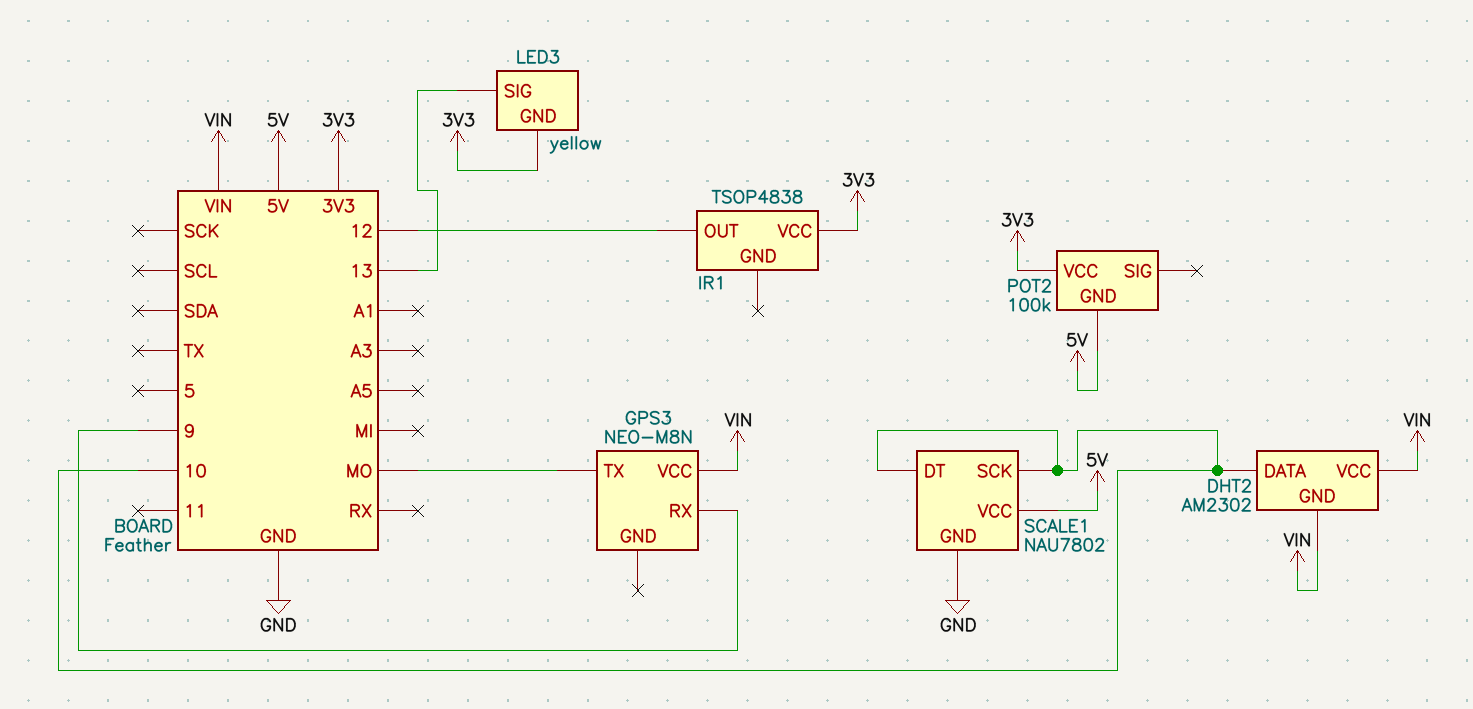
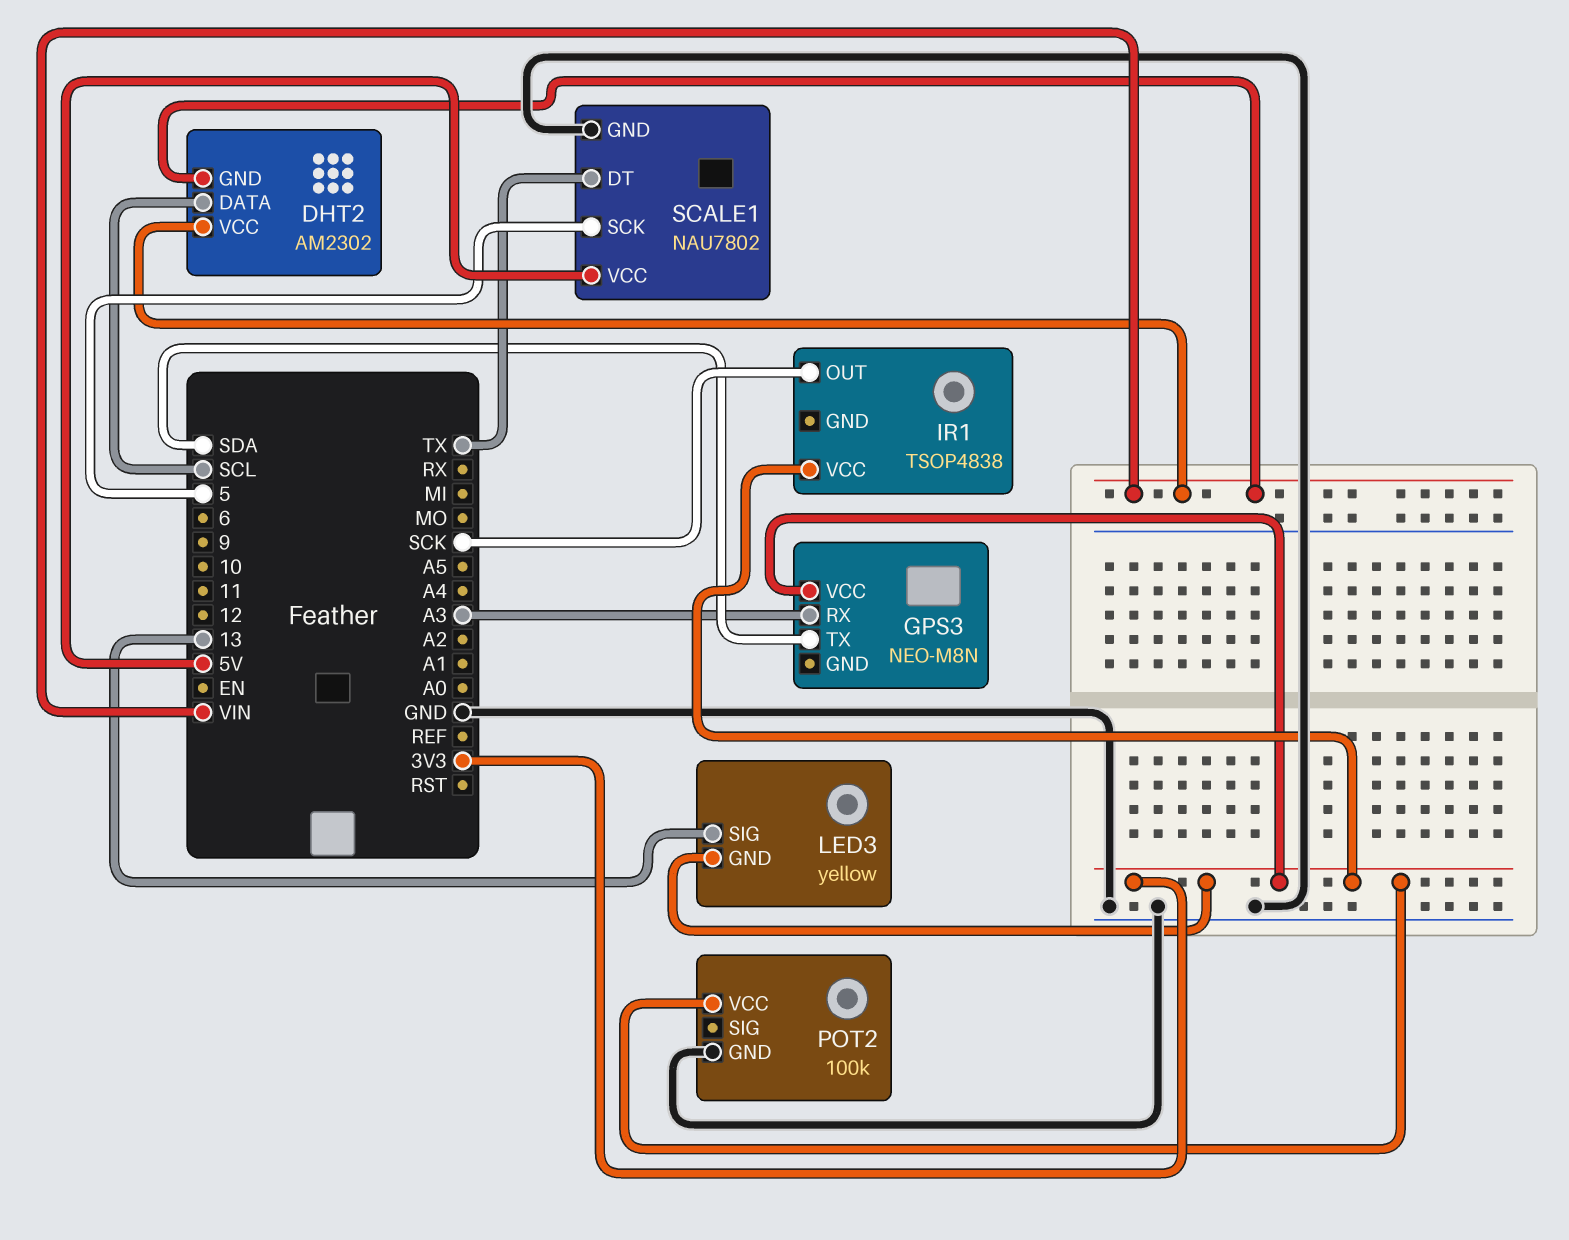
DHT2 pin DATA: 10 -> SCL
GPS3 pin RX: 9 -> A3
GPS3 pin TX: MO -> SDA
GPS3 pin VCC: VIN -> 3V3
IR1 pin OUT: 12 -> SCK
POT2 pin GND: 5V -> GND
SCALE1 pin DT: 10 -> TX
SCALE1 pin SCK: 10 -> 5

